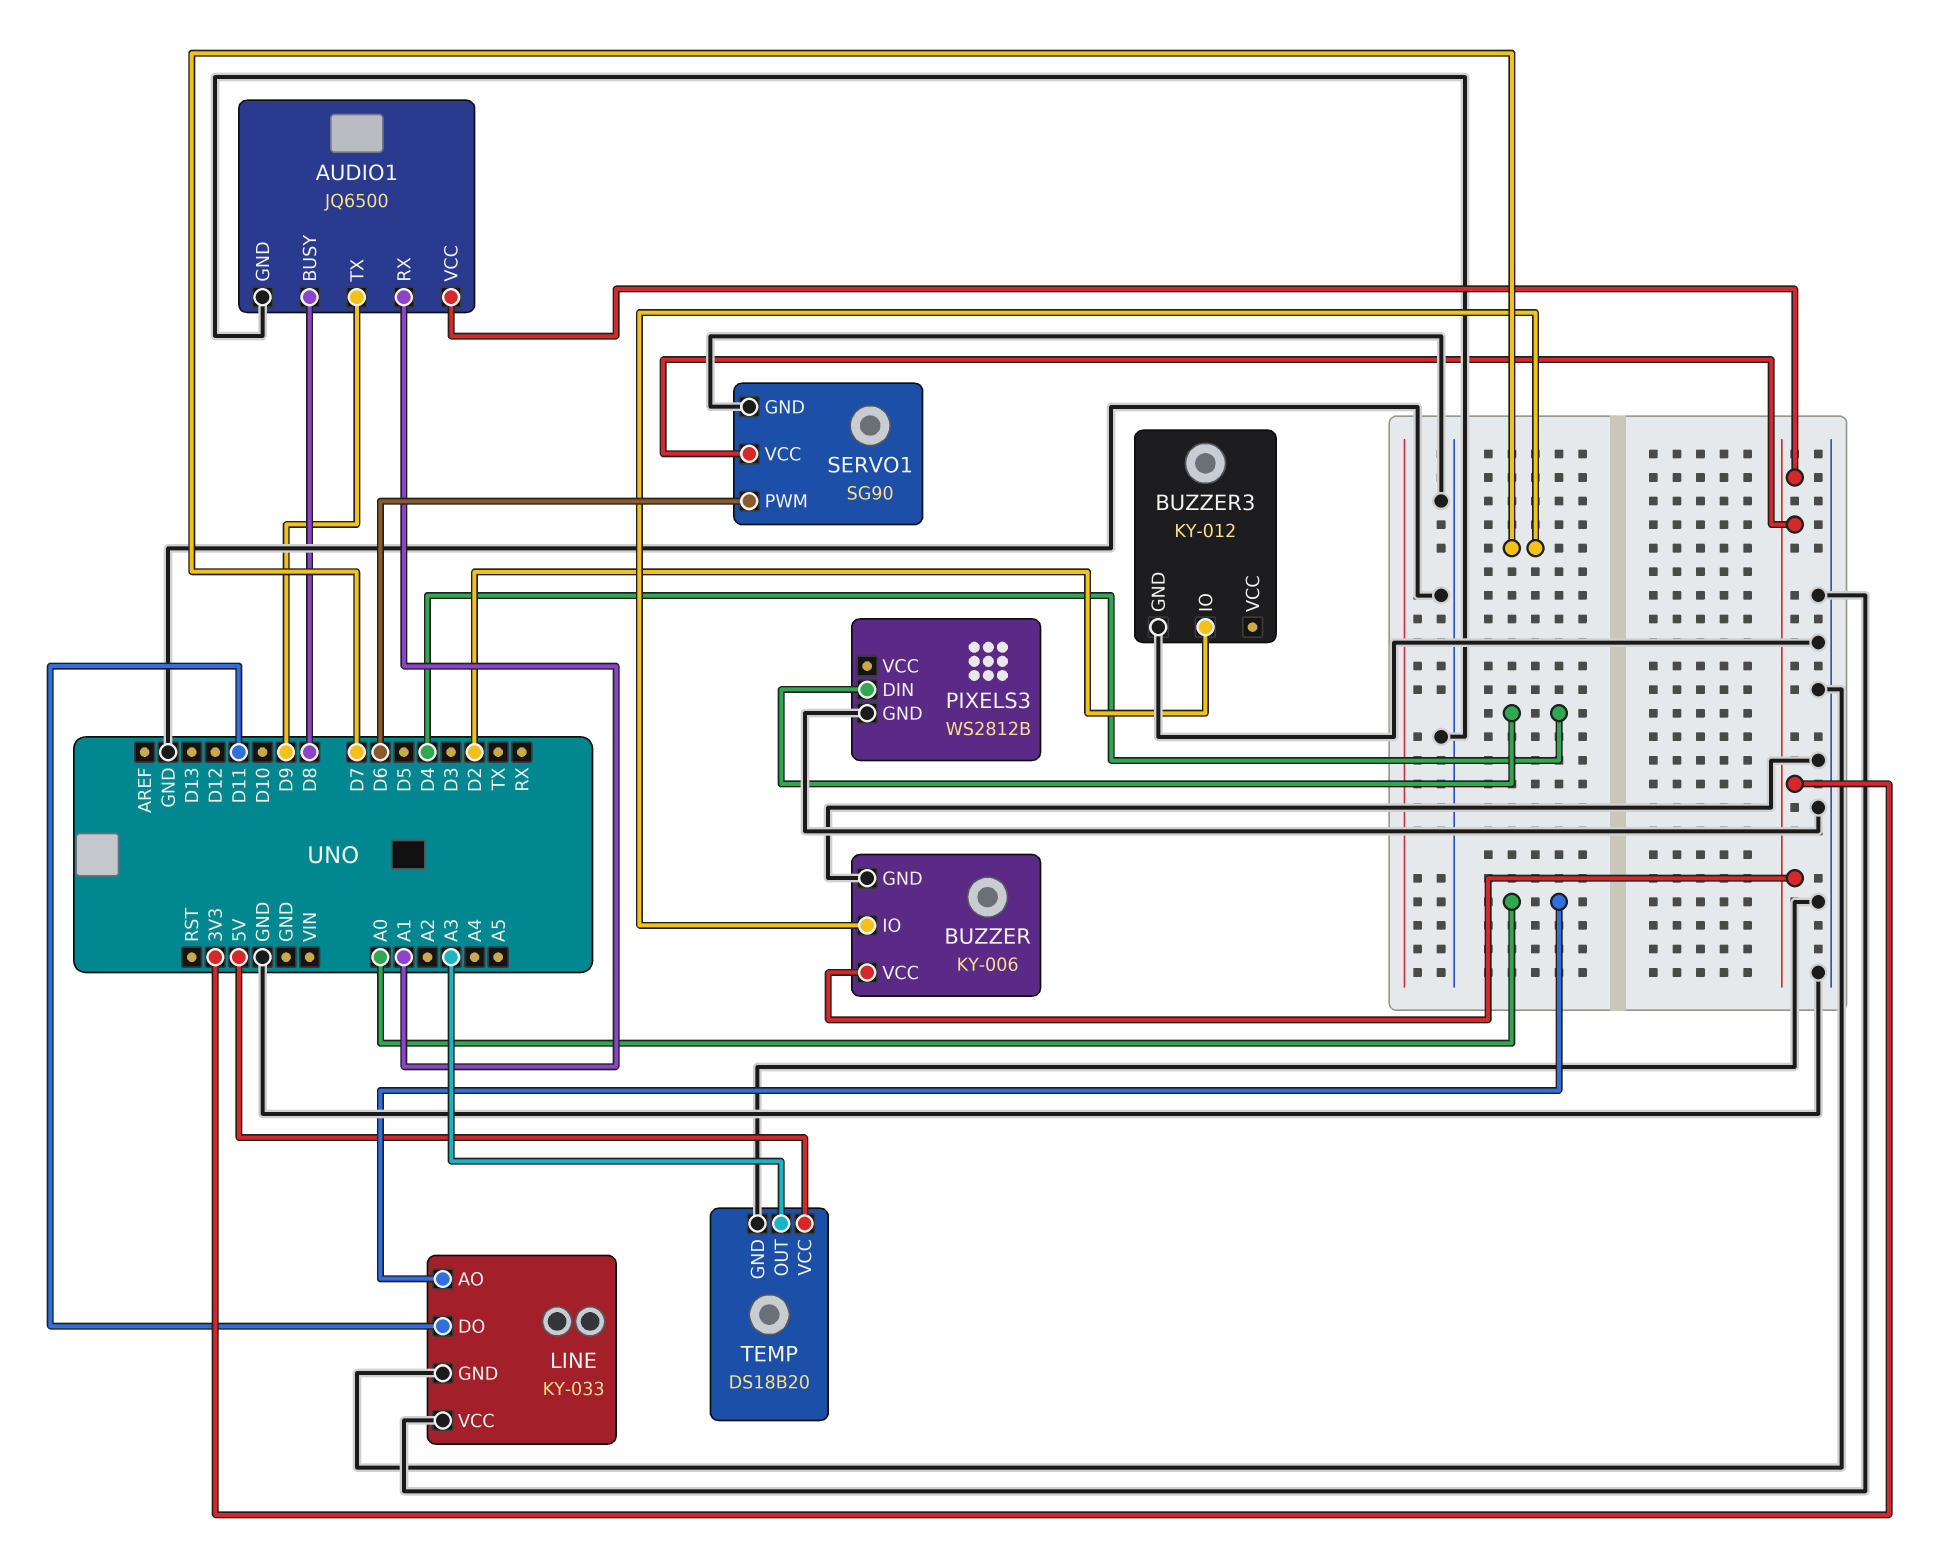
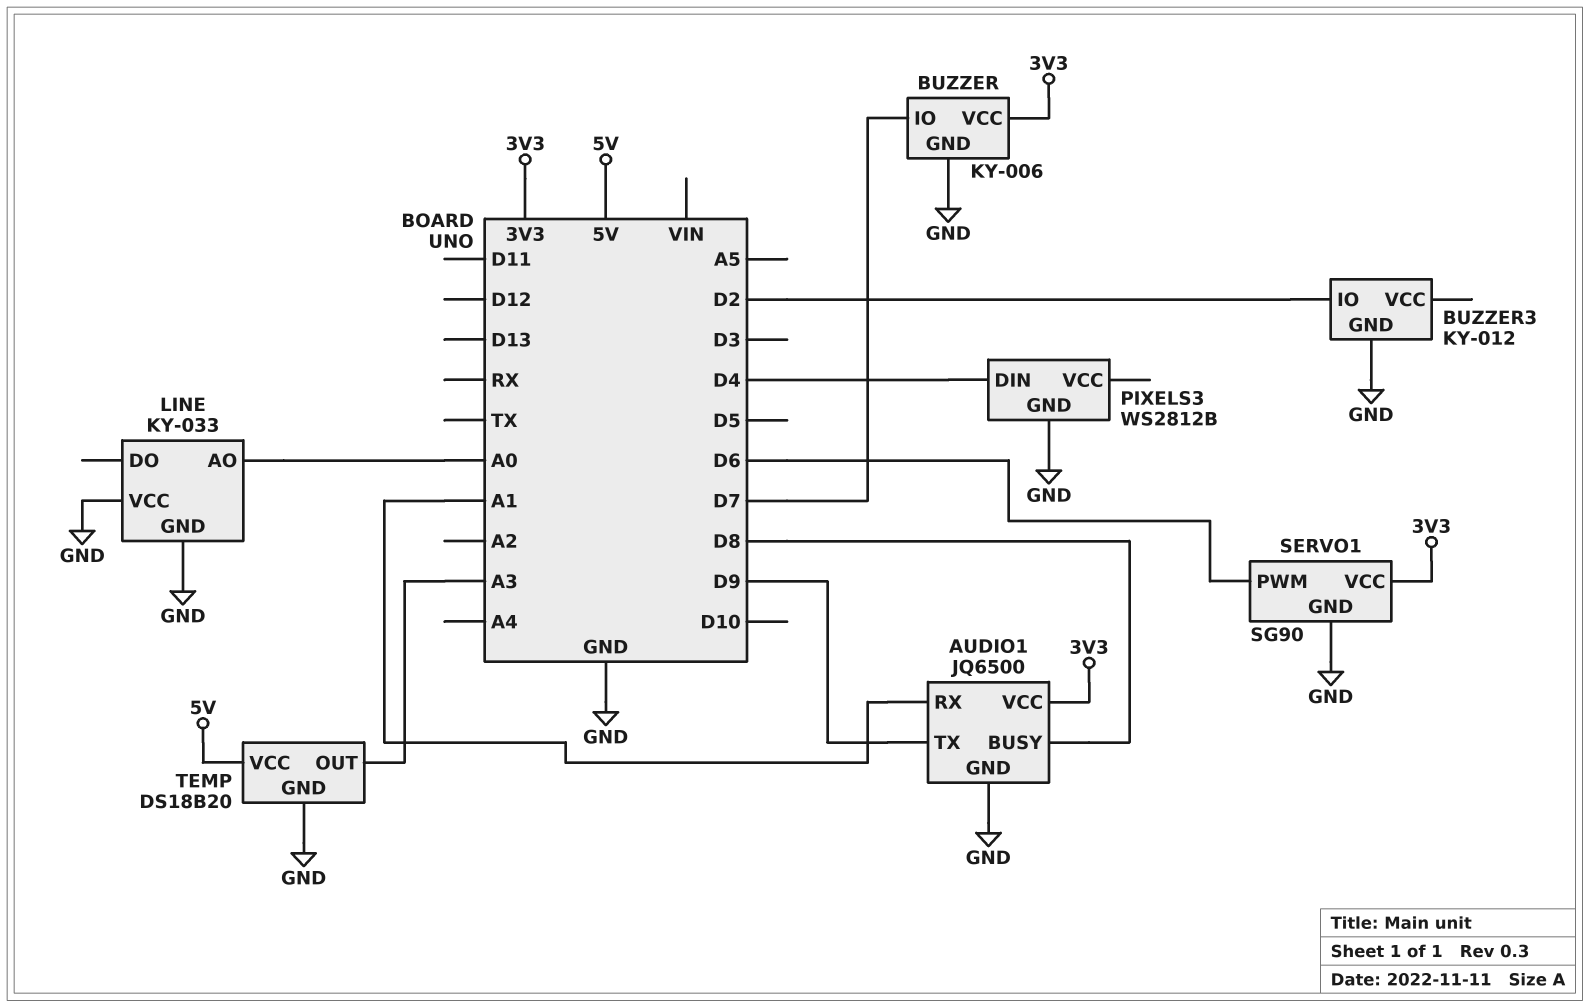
LINE pin DO: D11 -> none

